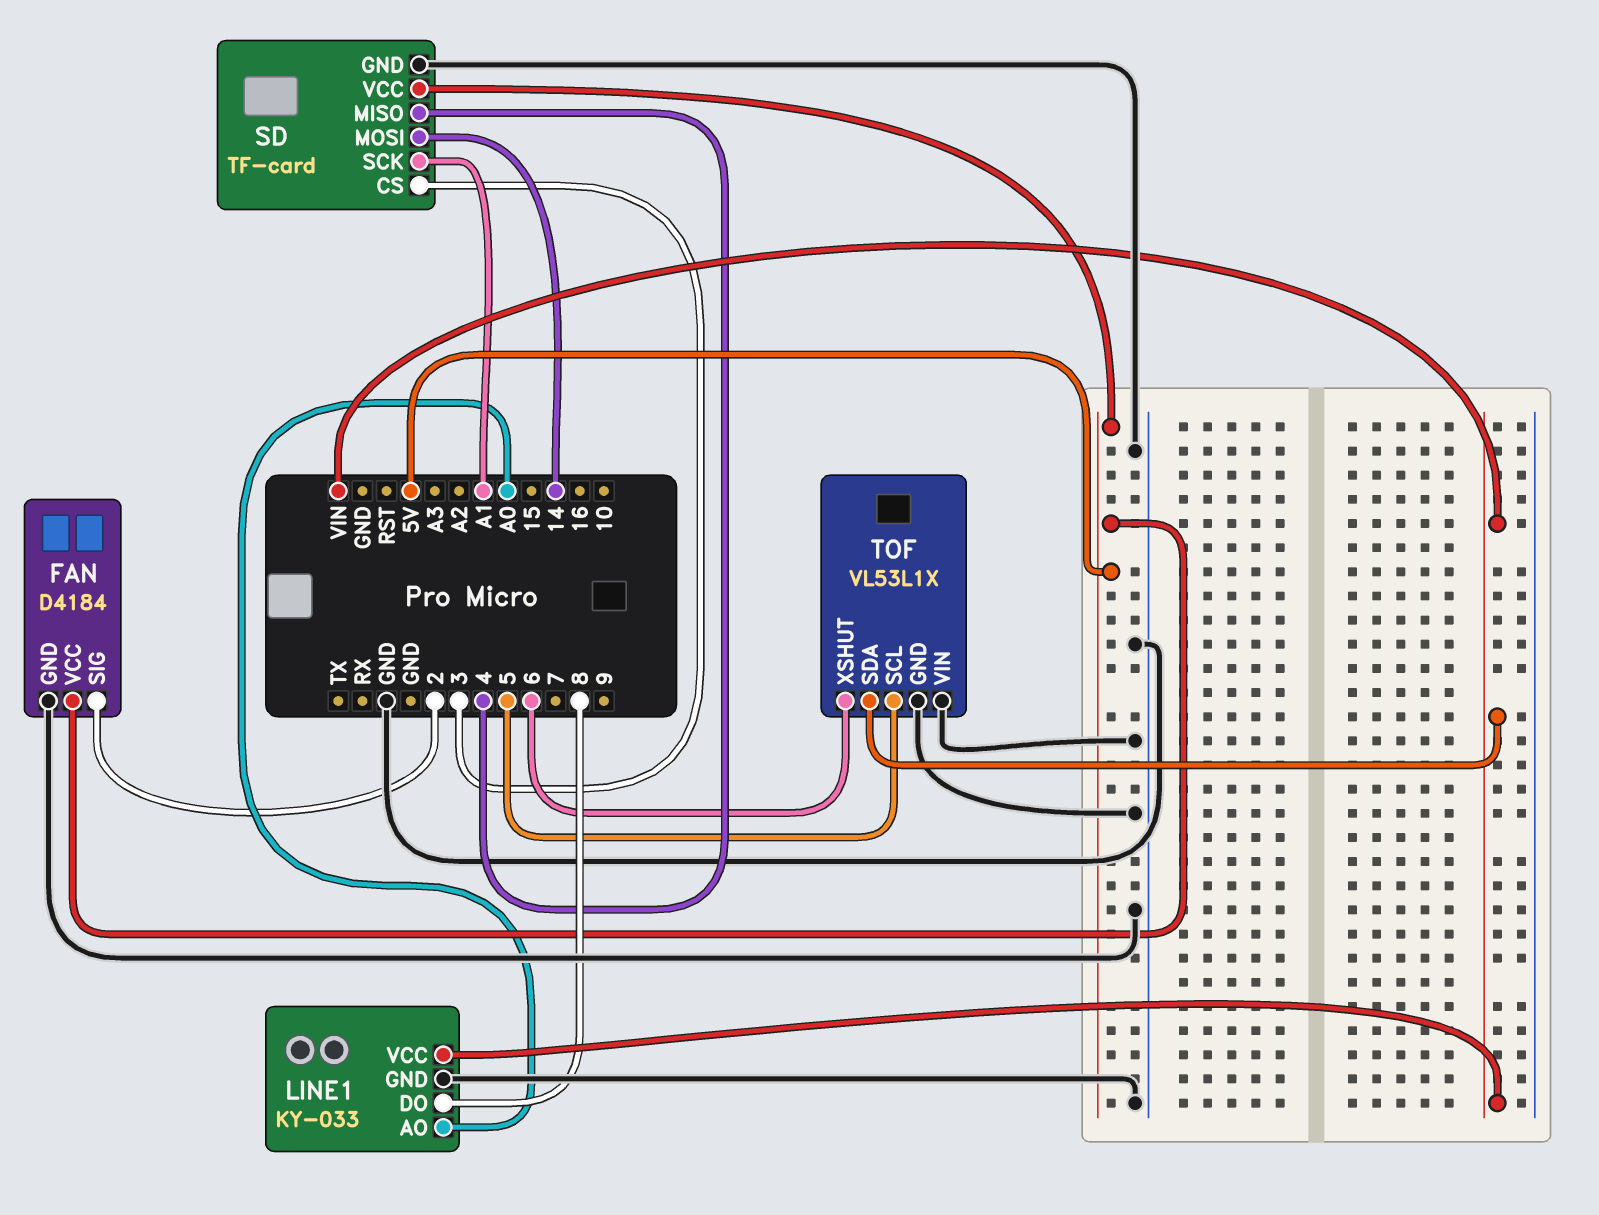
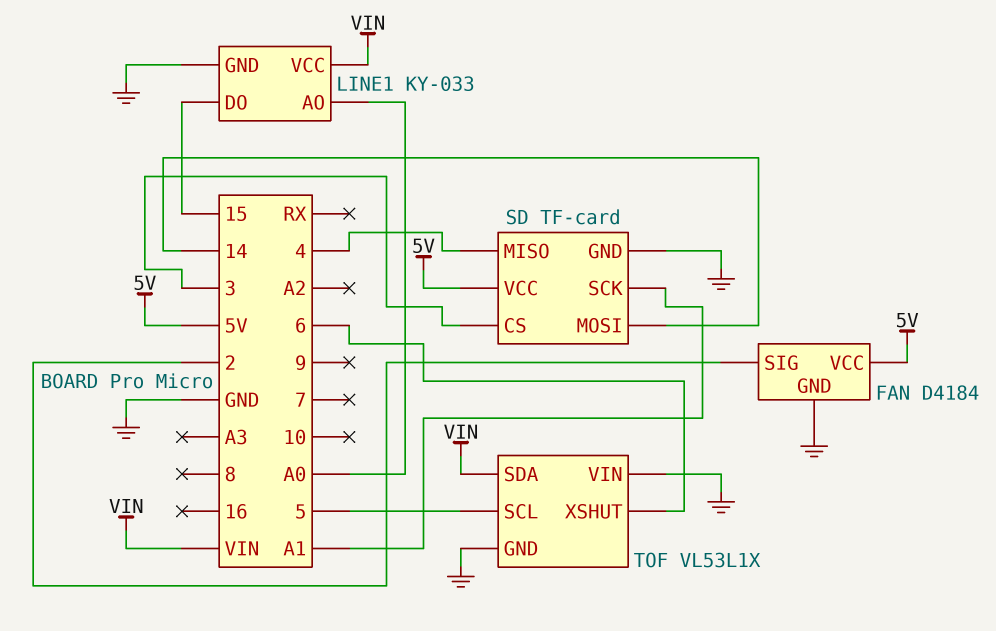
LINE1 pin DO: 8 -> 15

